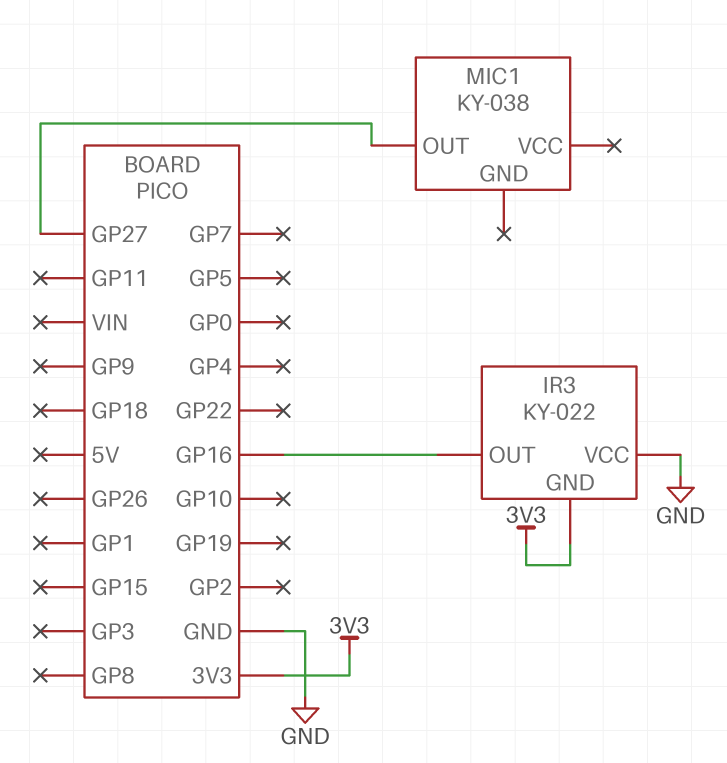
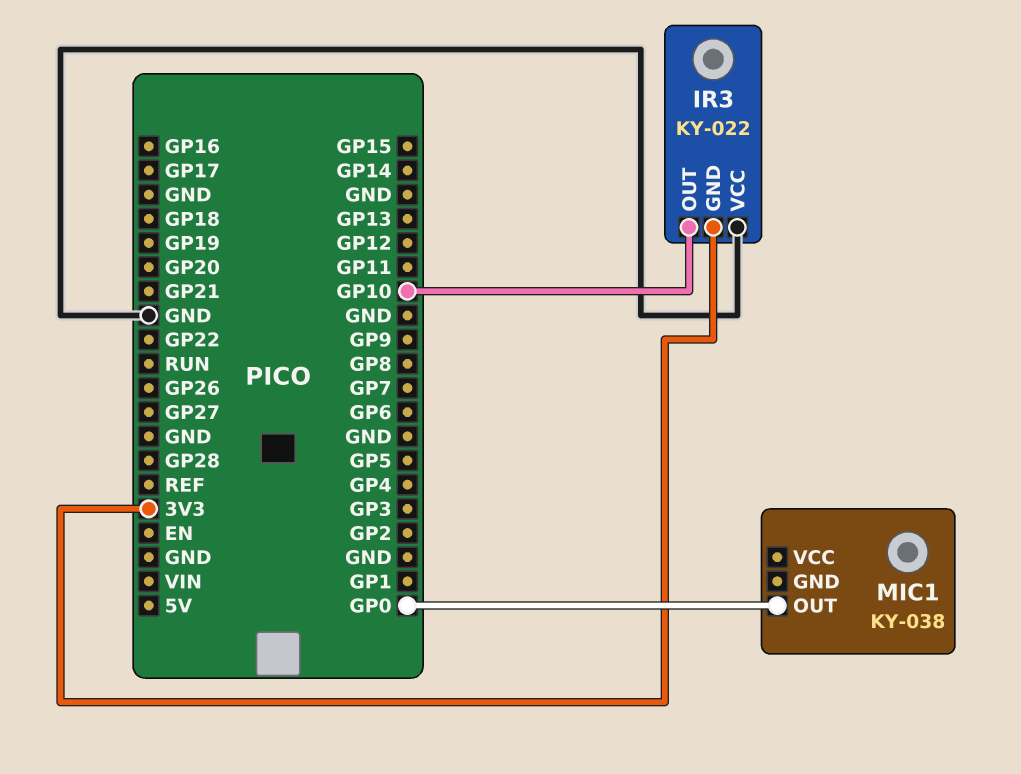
IR3 pin OUT: GP16 -> GP10
MIC1 pin OUT: GP27 -> GP0

